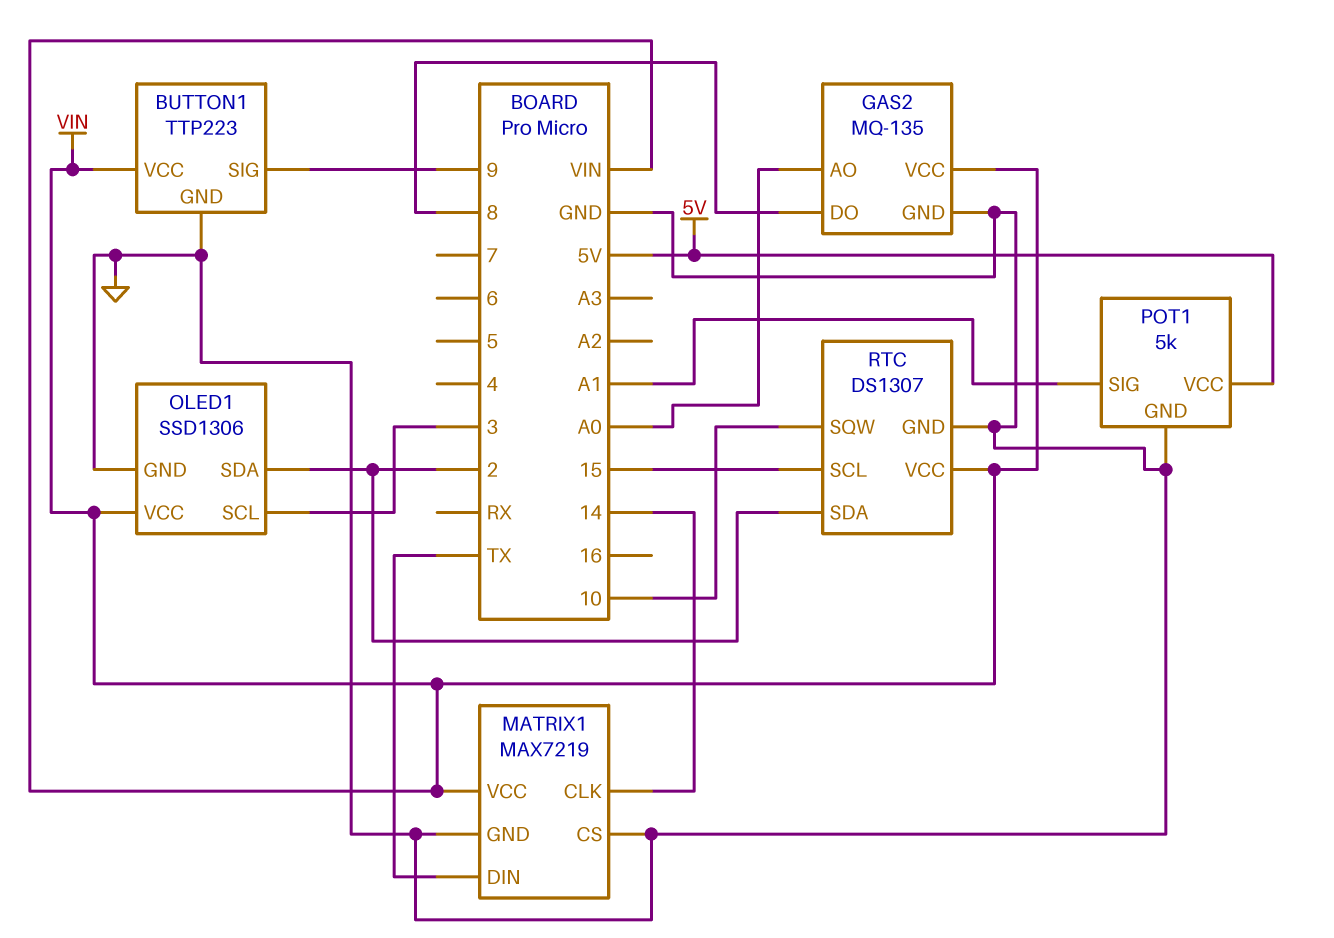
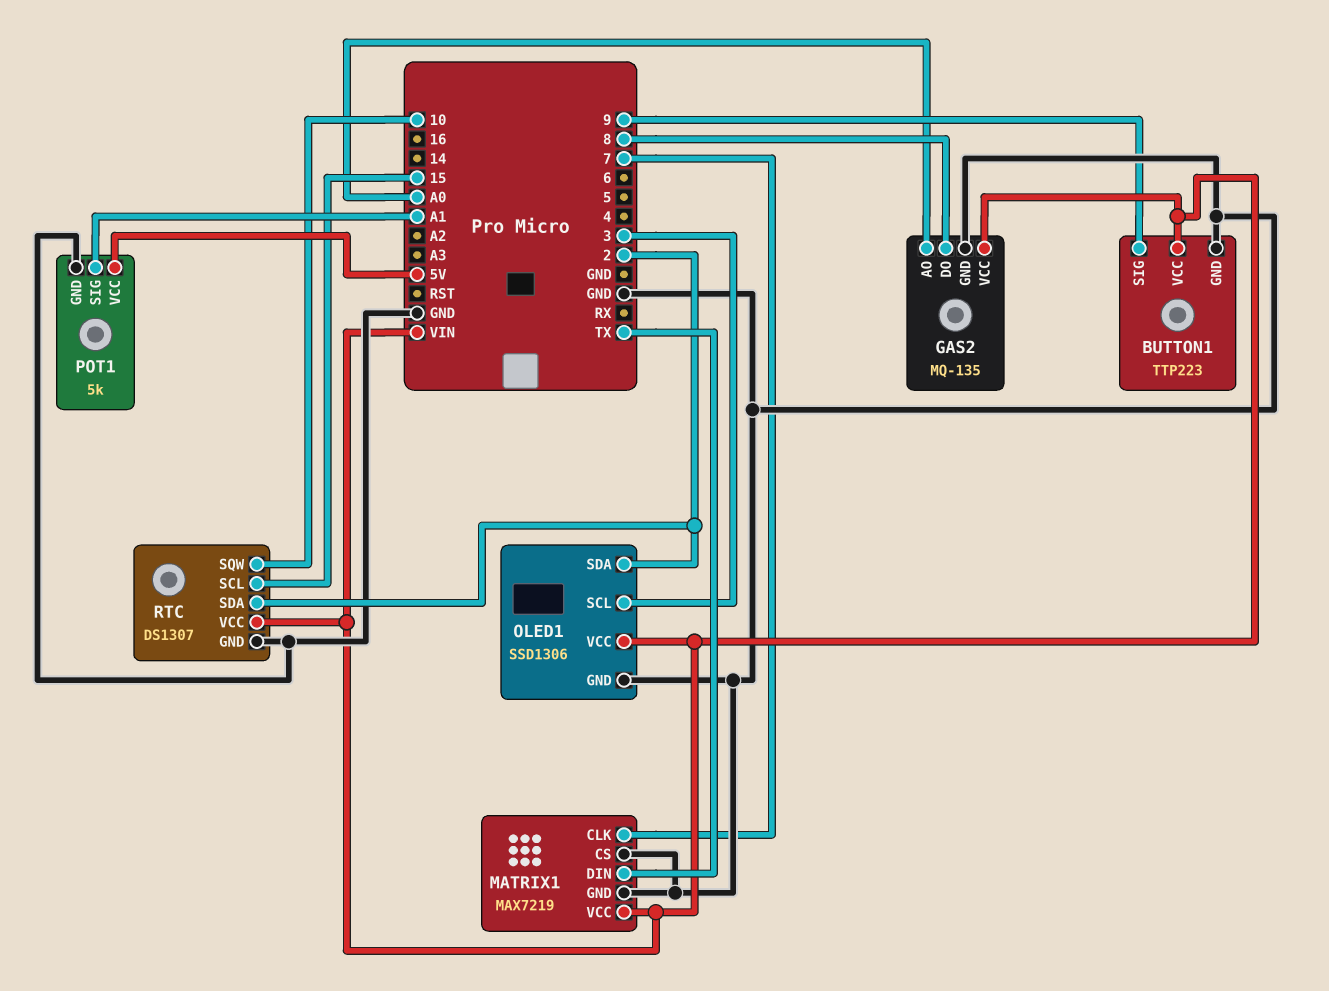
MATRIX1 pin CLK: 14 -> 7

